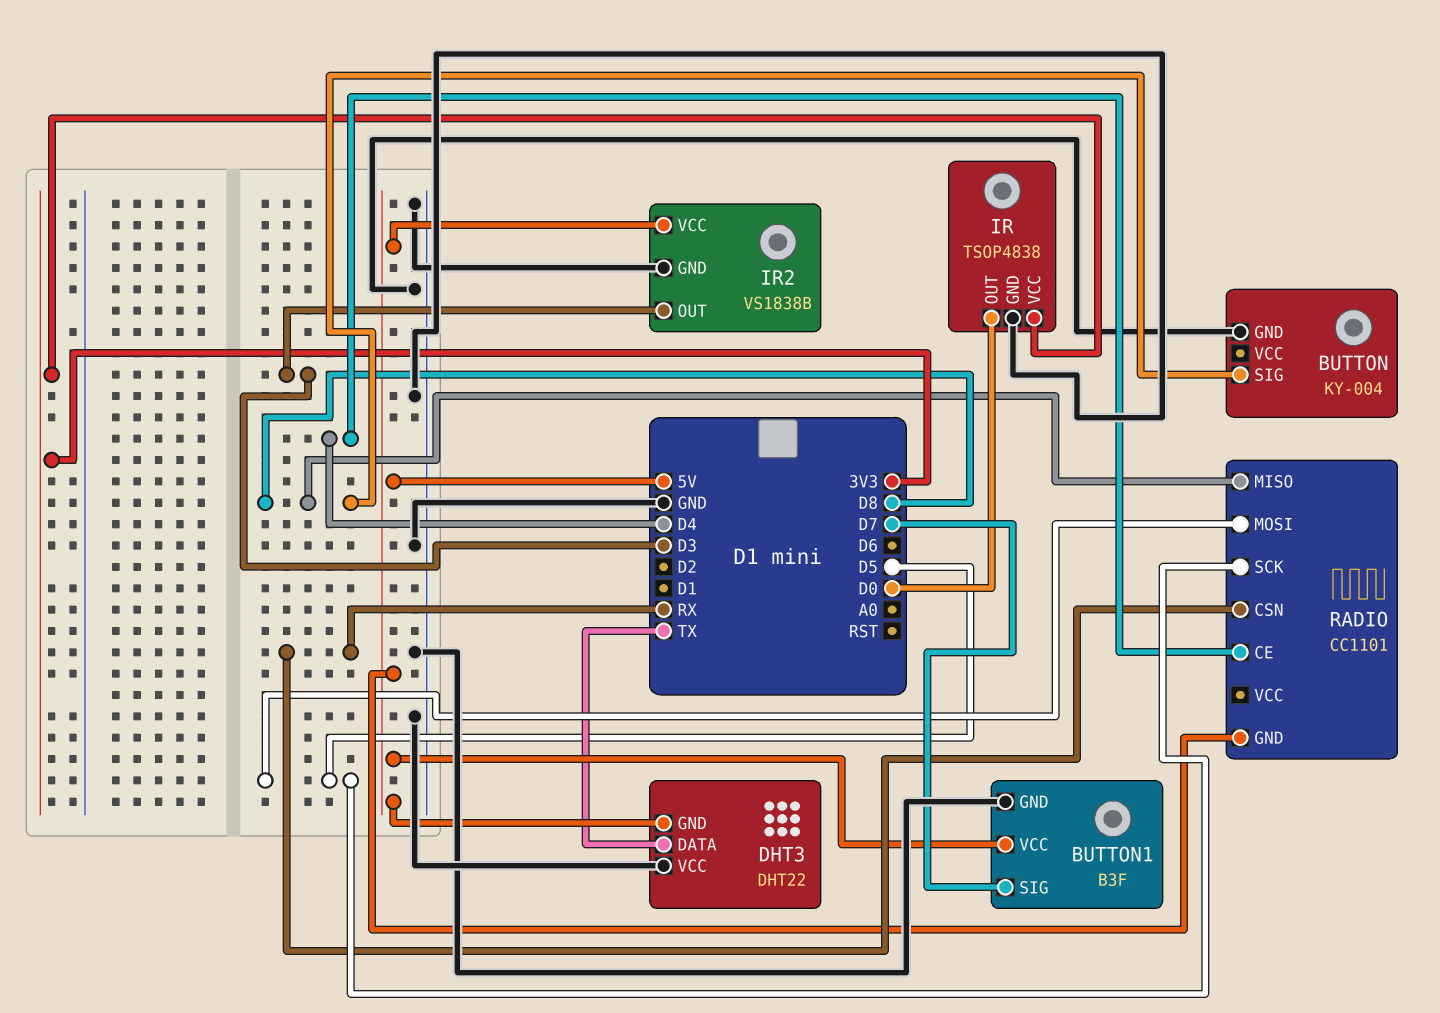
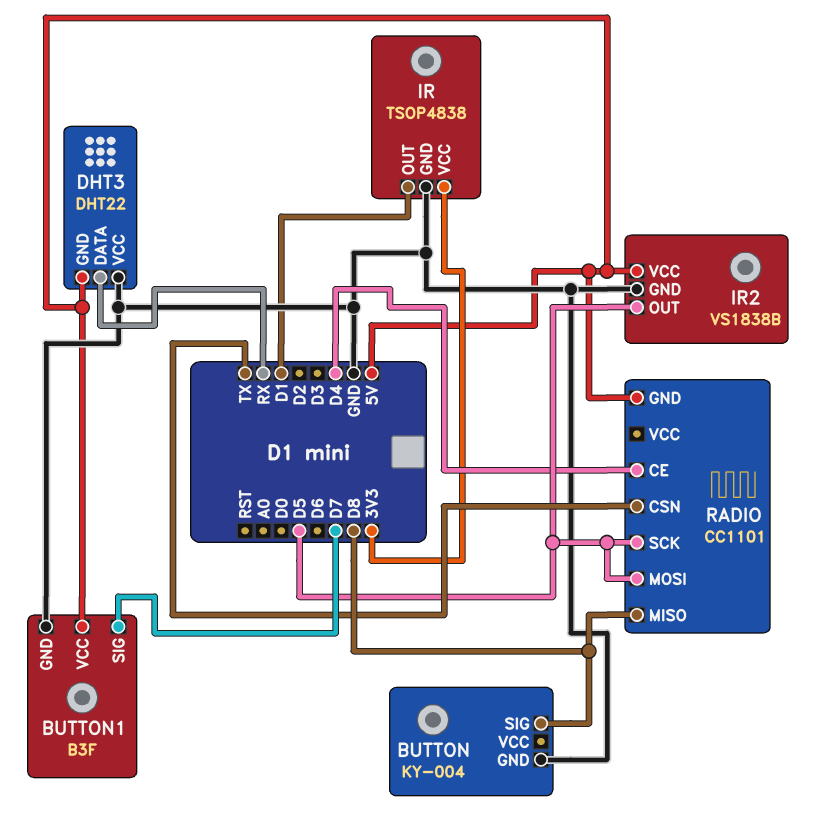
DHT3 pin DATA: TX -> RX
IR pin OUT: D0 -> D1
IR2 pin OUT: D3 -> D5
RADIO pin CSN: RX -> TX

